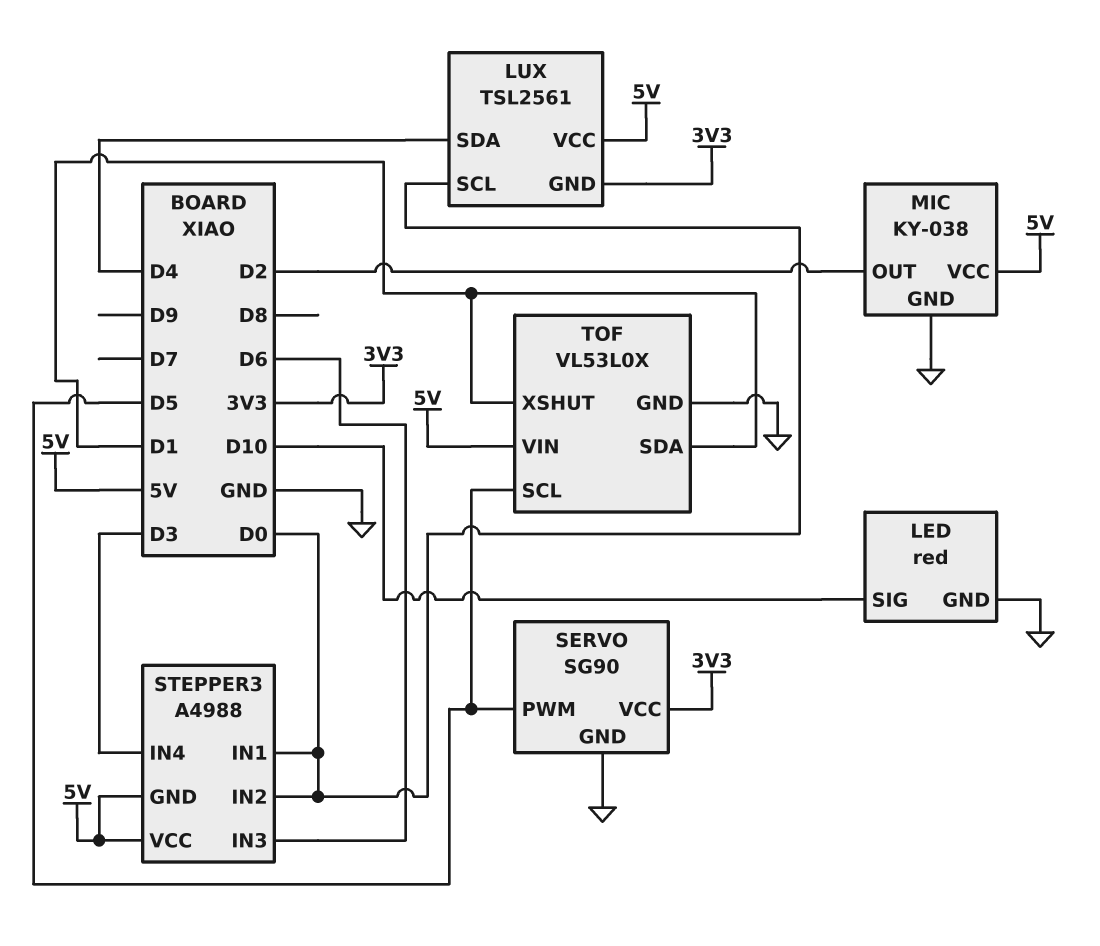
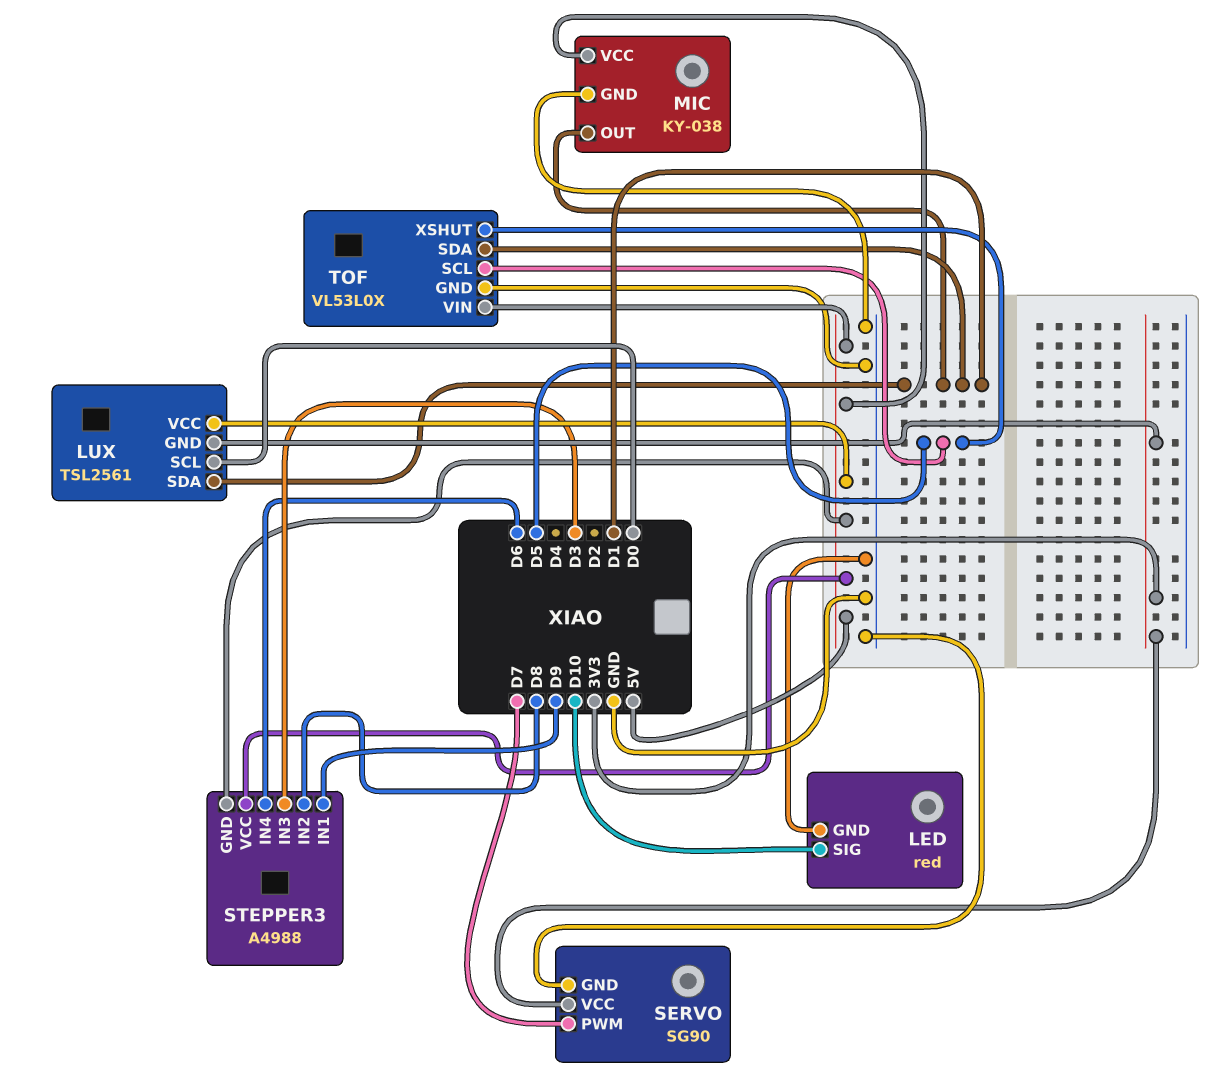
LUX pin SDA: D4 -> D1
MIC pin OUT: D2 -> D1
SERVO pin PWM: D5 -> D7
STEPPER3 pin IN1: D0 -> D9
STEPPER3 pin IN2: D0 -> D8
STEPPER3 pin IN3: D6 -> D3
STEPPER3 pin IN4: D3 -> D6
TOF pin XSHUT: D1 -> D5

